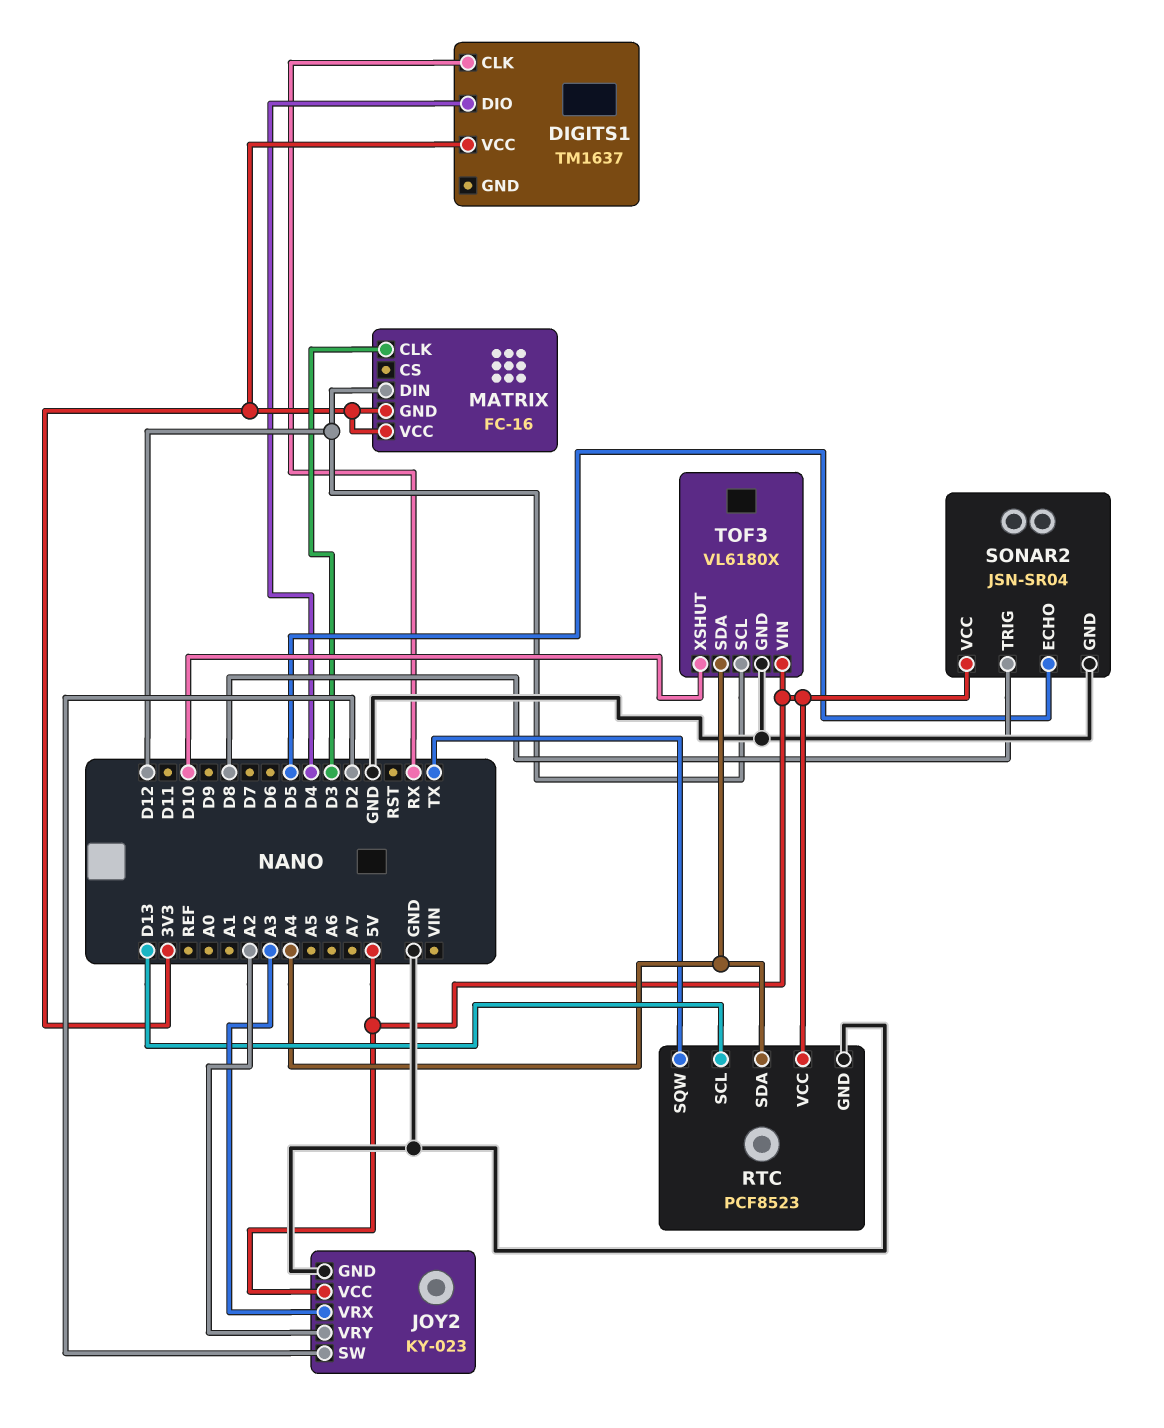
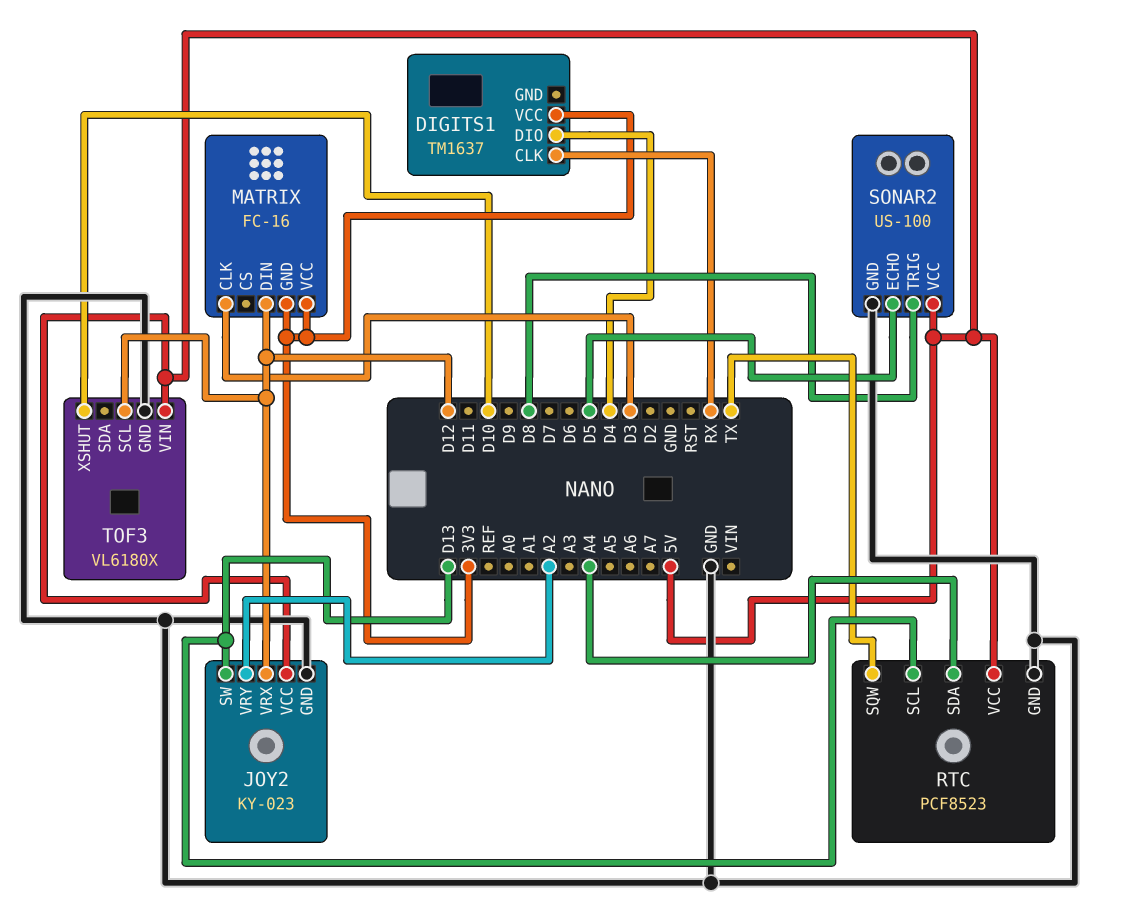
JOY2 pin SW: D2 -> D13
JOY2 pin VRX: A3 -> D12
SONAR2: JSN-SR04 -> US-100
TOF3 pin SDA: A4 -> none

